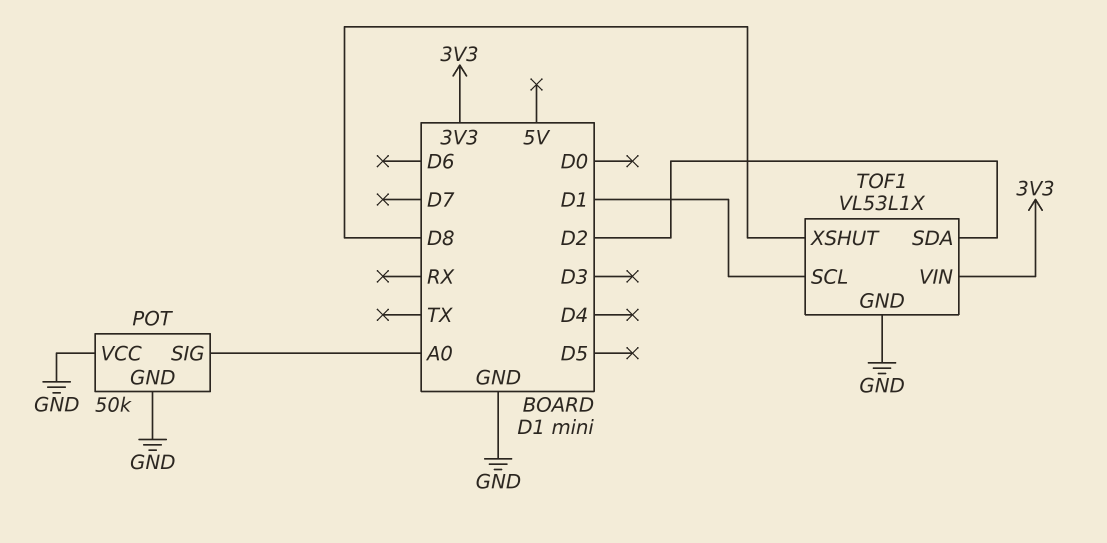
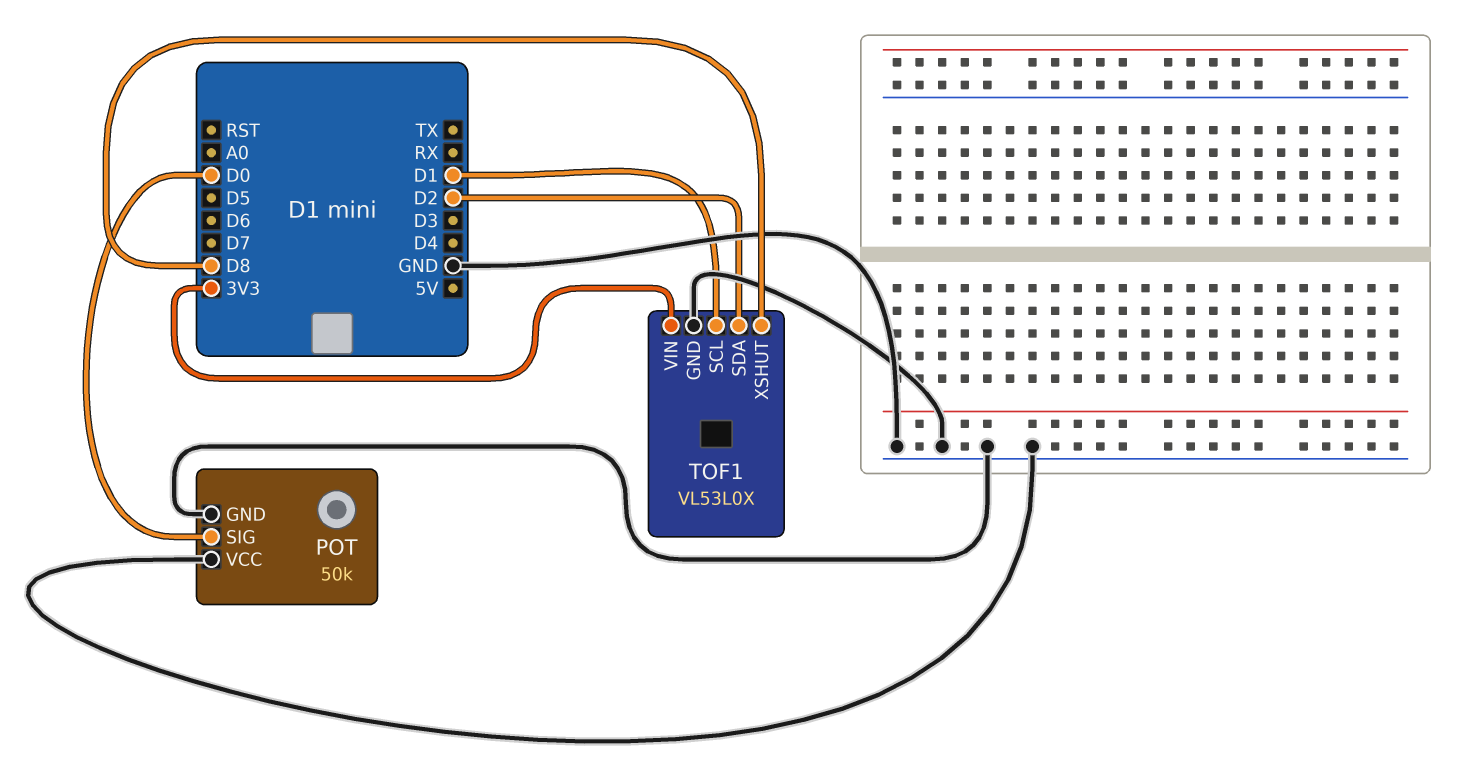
POT pin SIG: A0 -> D0
TOF1: VL53L1X -> VL53L0X

